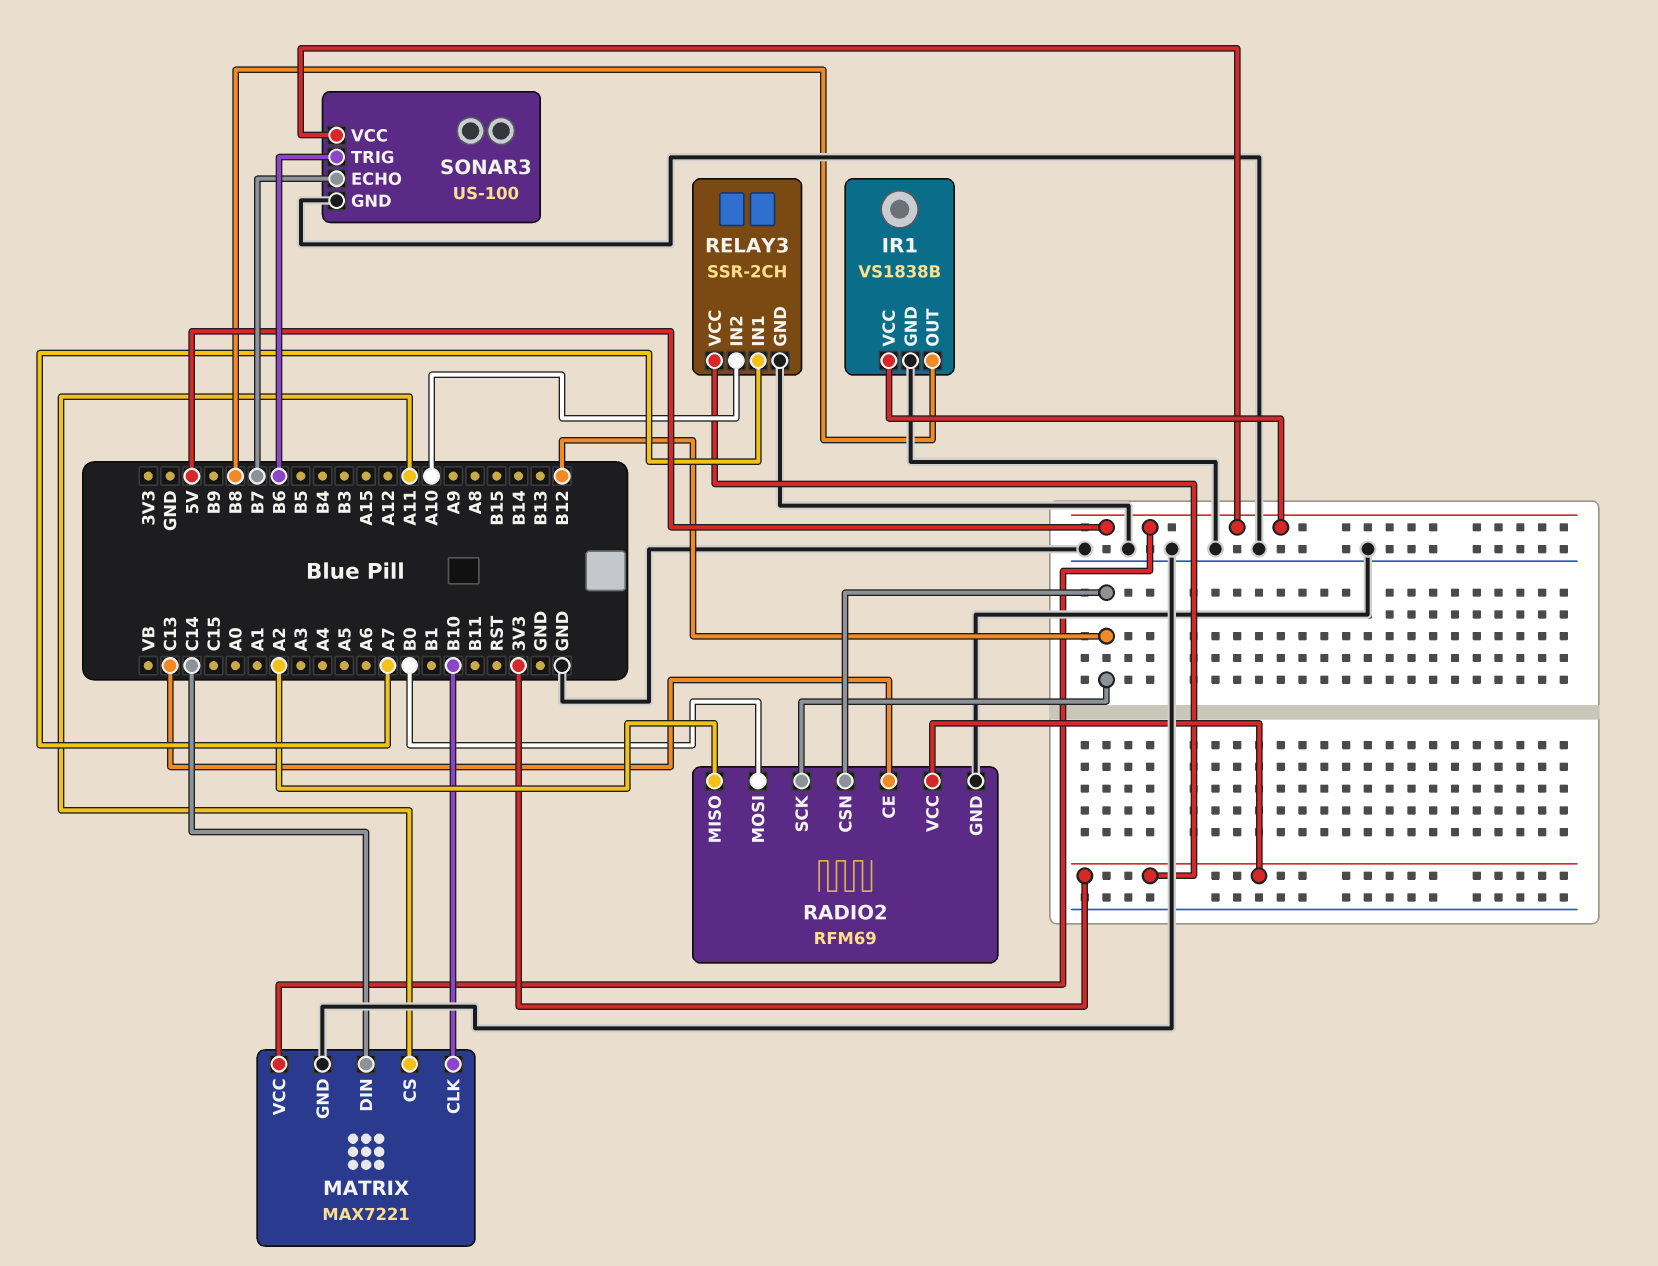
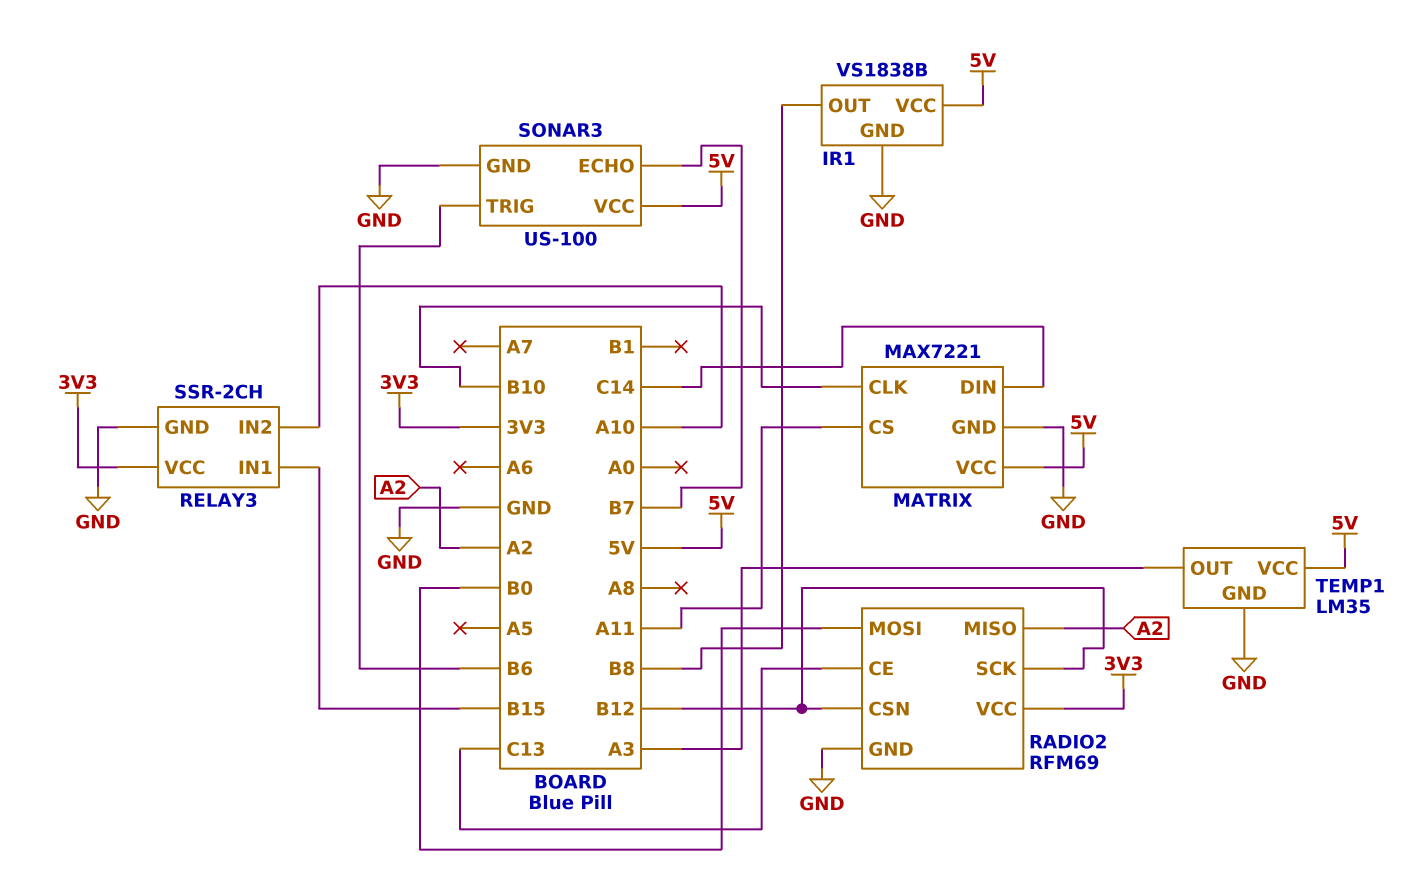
RELAY3 pin IN1: A7 -> B15
TEMP1: none -> LM35
TEMP1 pin GND: none -> GND
TEMP1 pin OUT: none -> A3
TEMP1 pin VCC: none -> 5V

